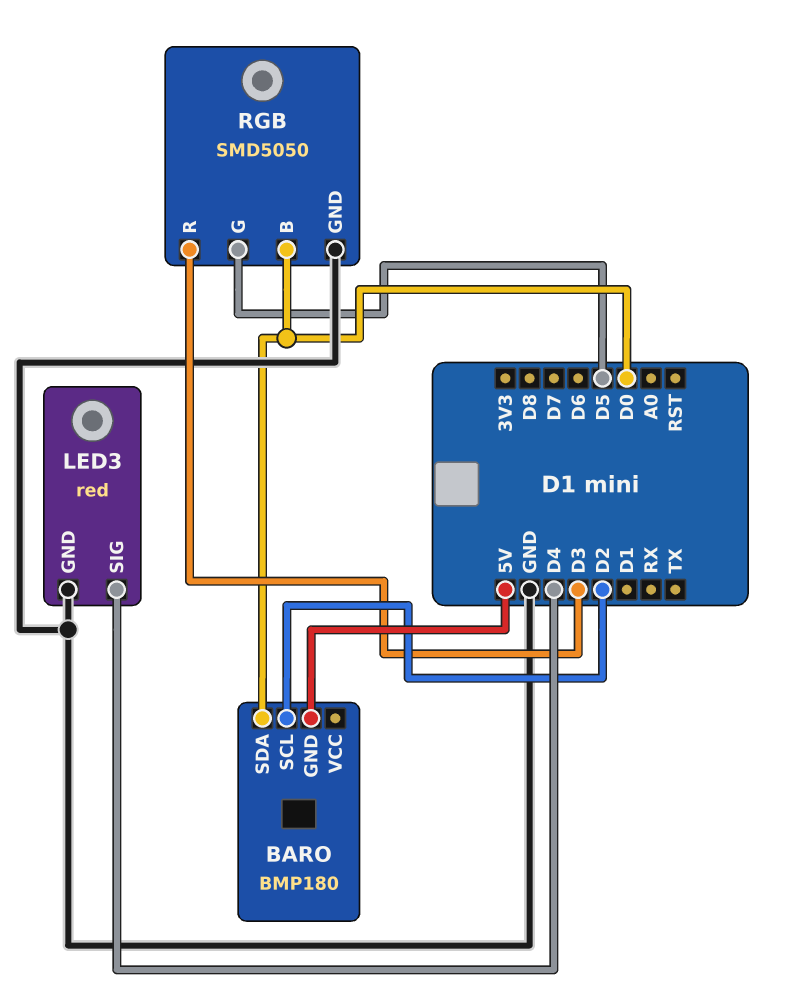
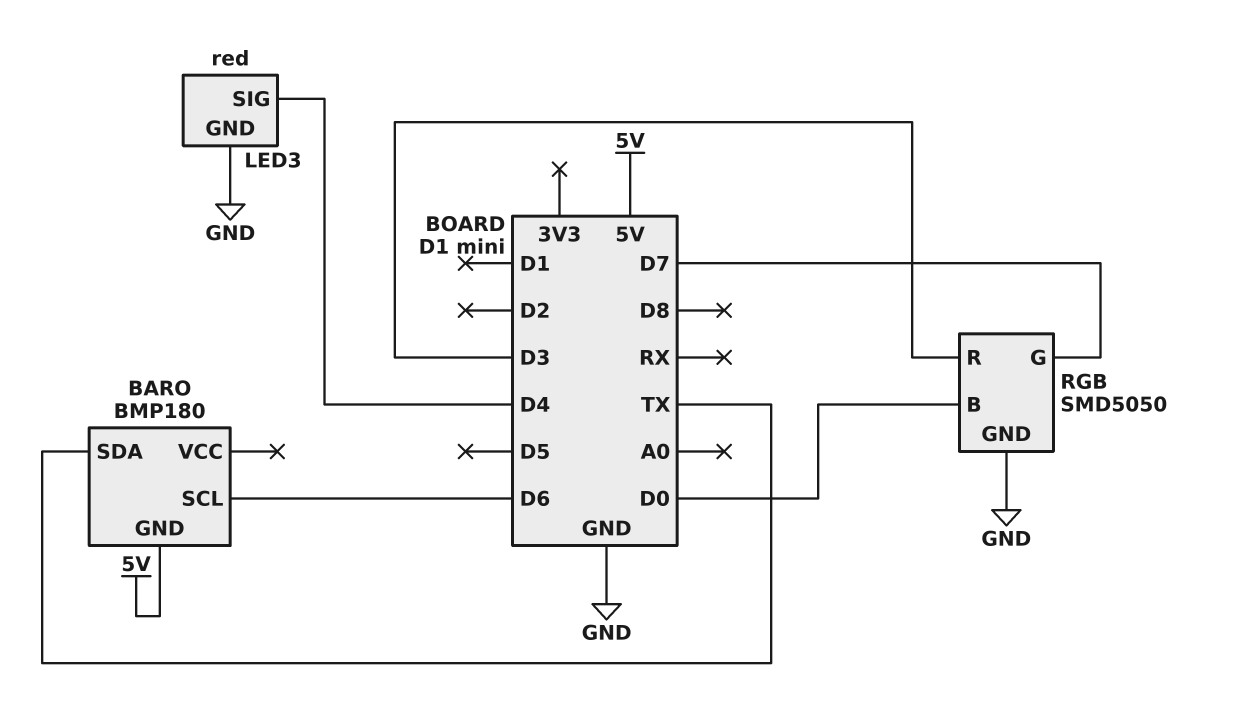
BARO pin SCL: D2 -> D6
BARO pin SDA: D0 -> TX
RGB pin G: D5 -> D7

